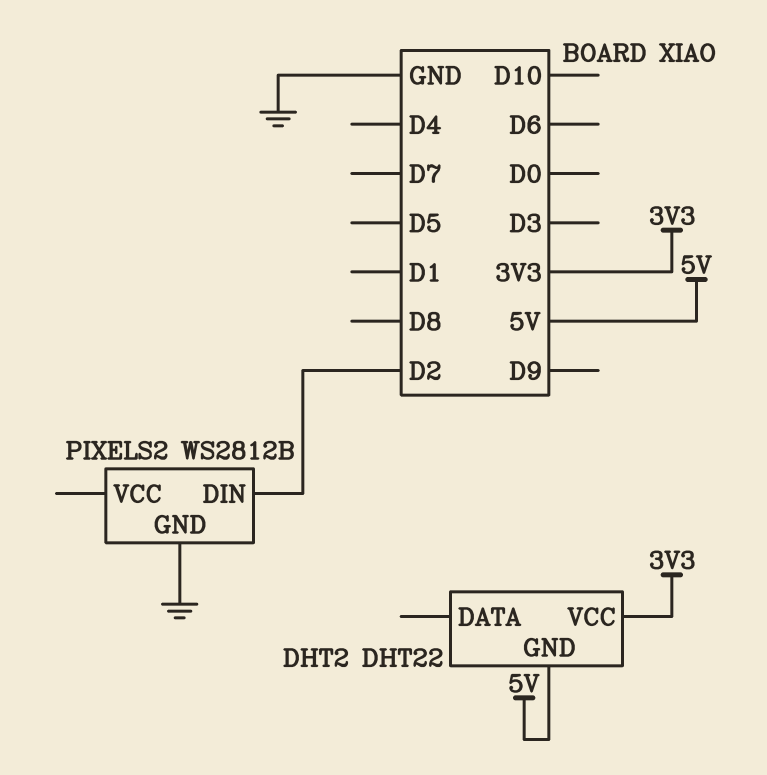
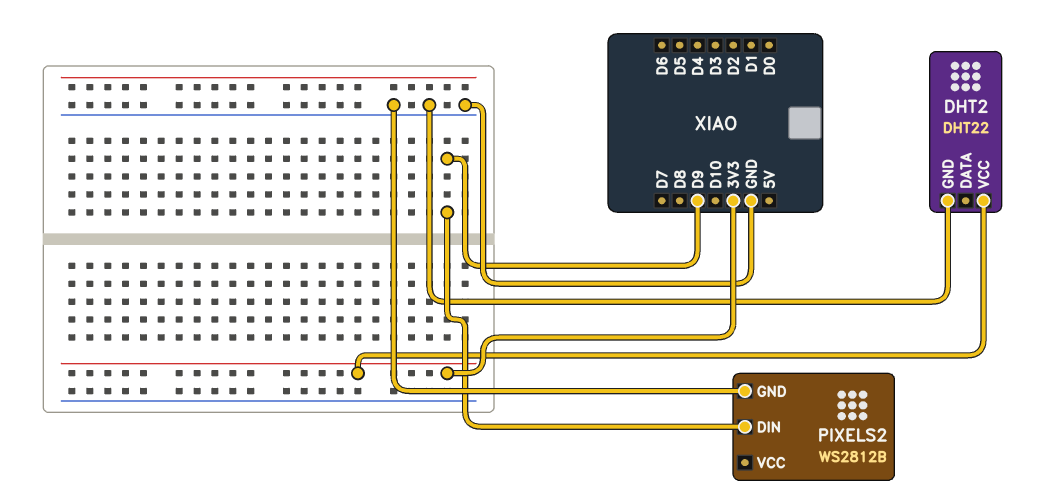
DHT2 pin GND: 5V -> GND
PIXELS2 pin DIN: D2 -> D9

